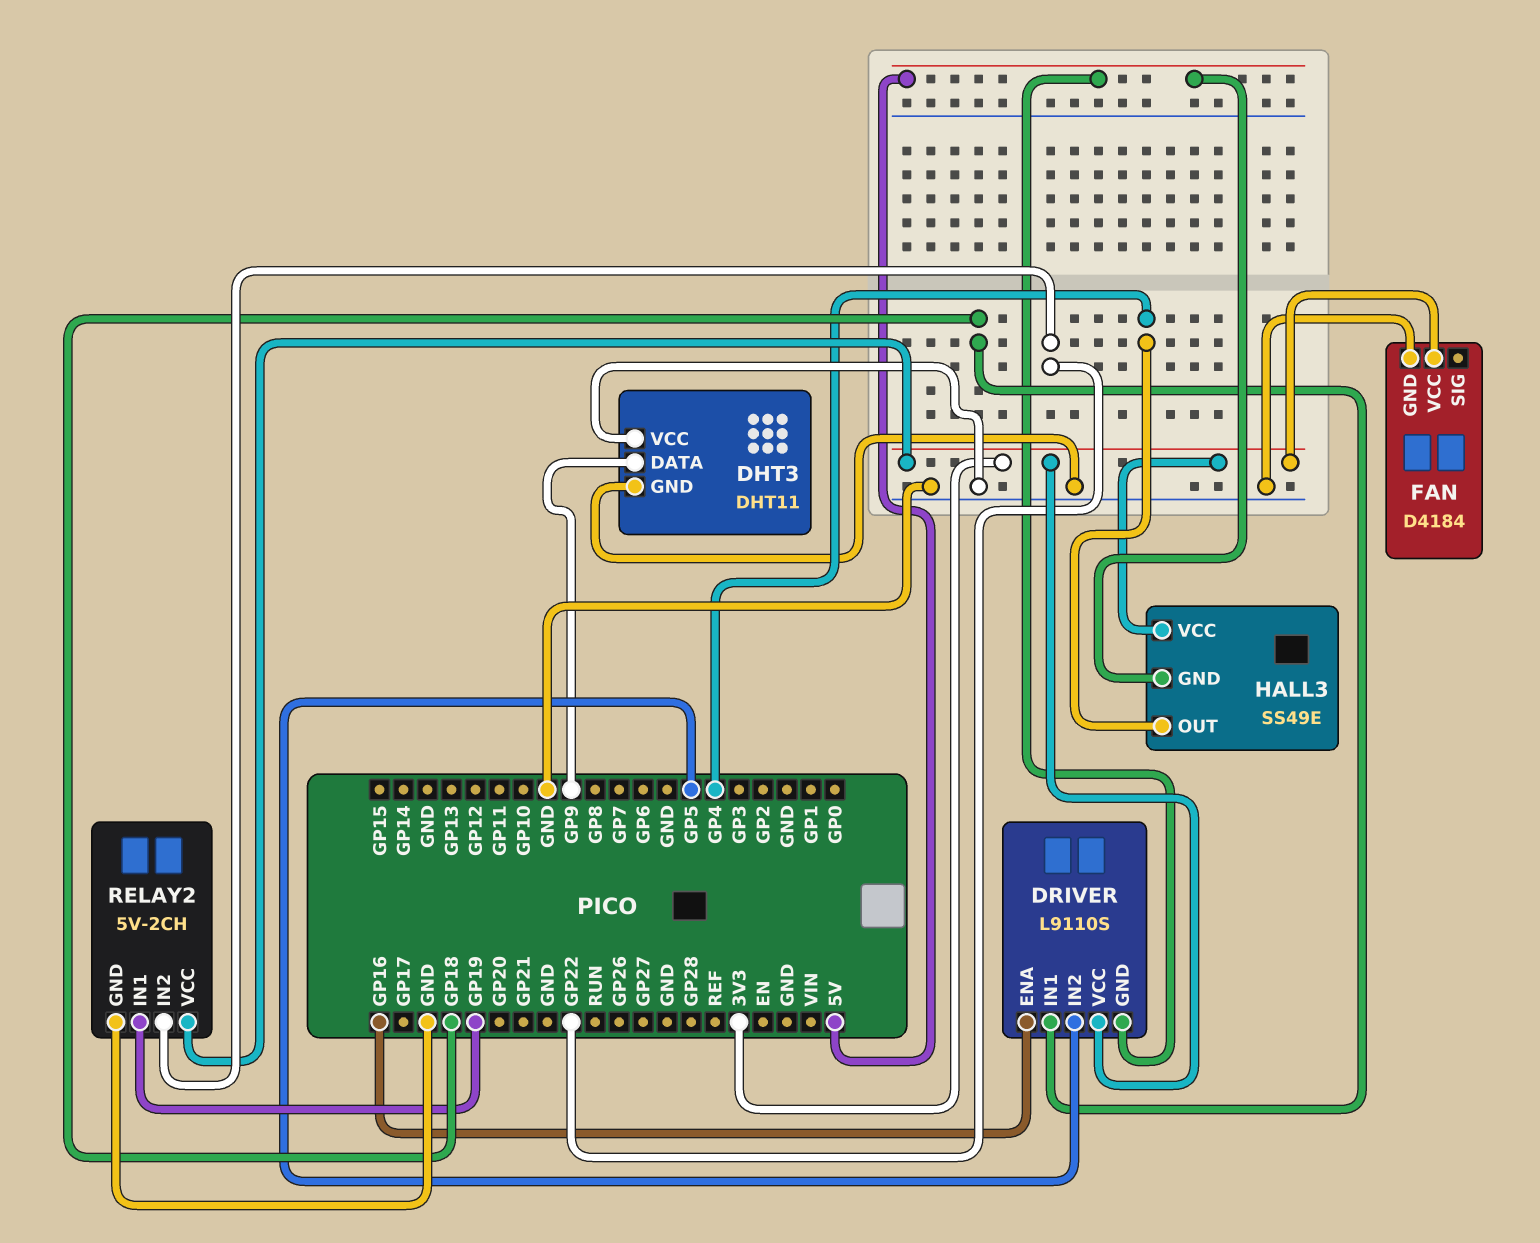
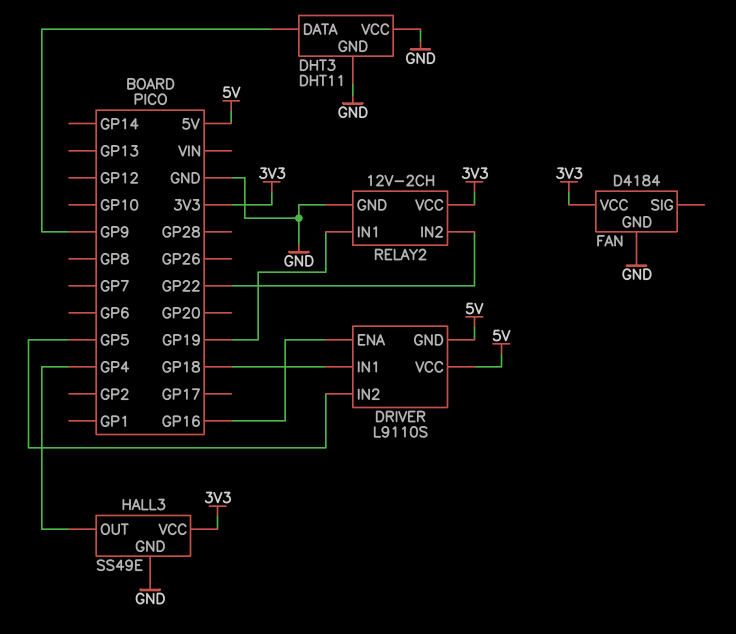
DRIVER pin VCC: 3V3 -> 5V
HALL3 pin GND: 5V -> GND
RELAY2: 5V-2CH -> 12V-2CH

